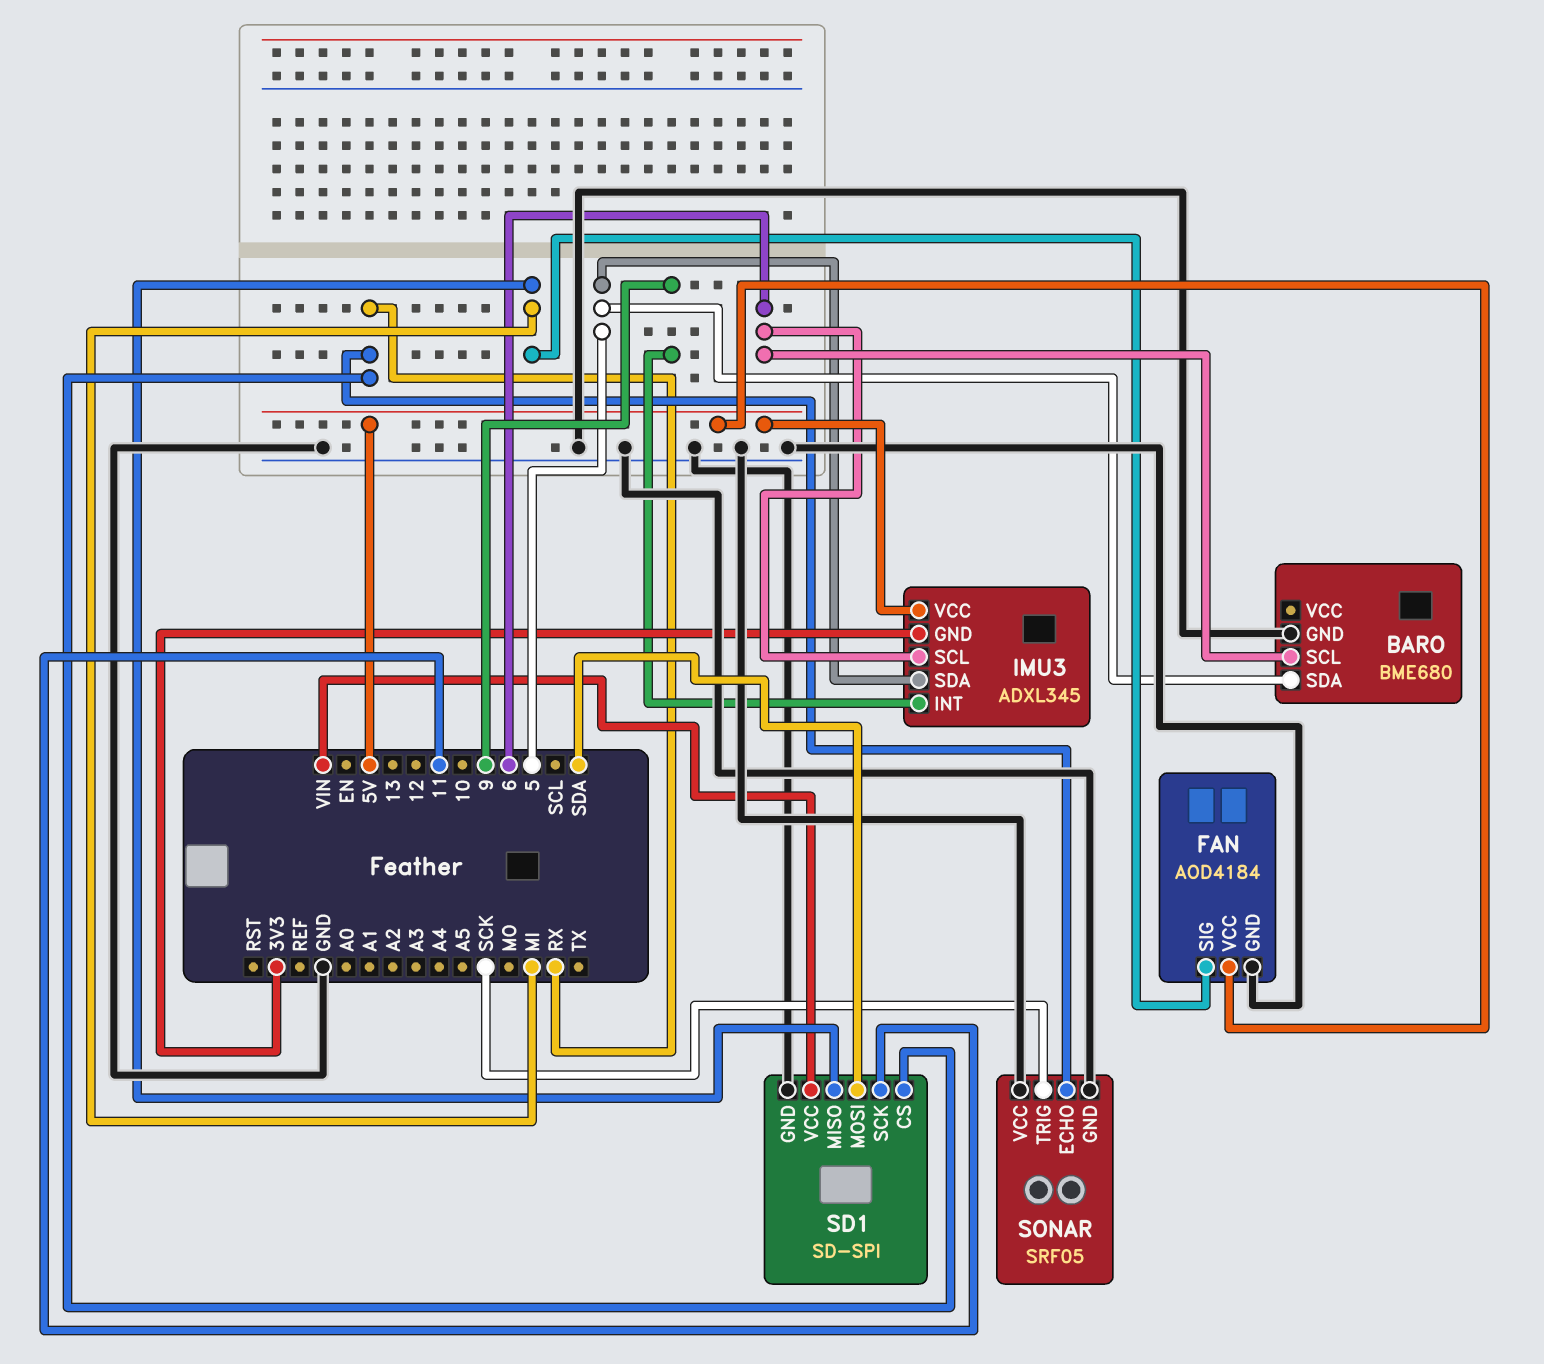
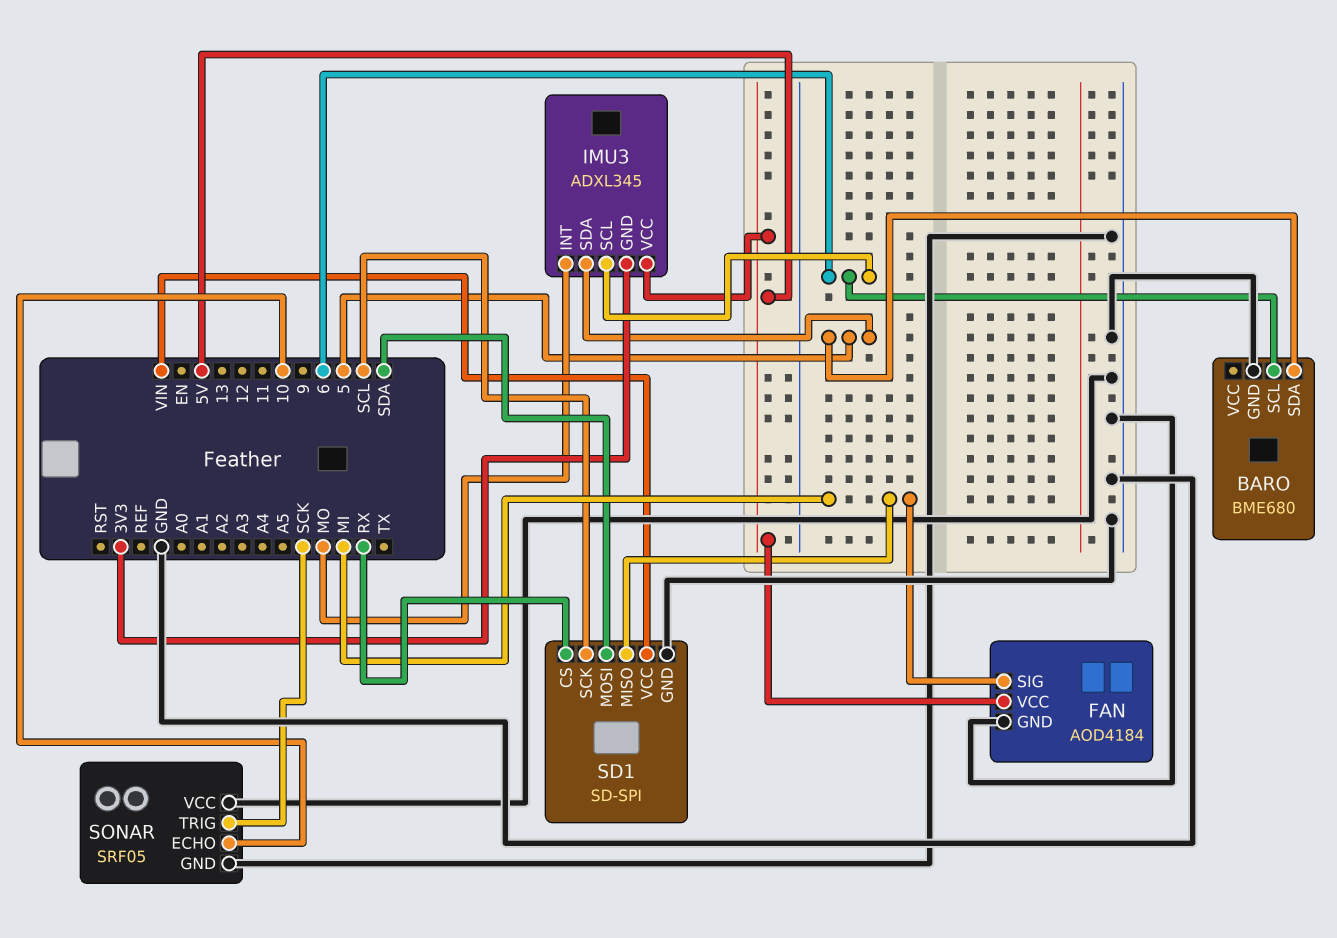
IMU3 pin INT: 9 -> MO
SD1 pin SCK: 11 -> SCL
SONAR pin ECHO: RX -> 10

